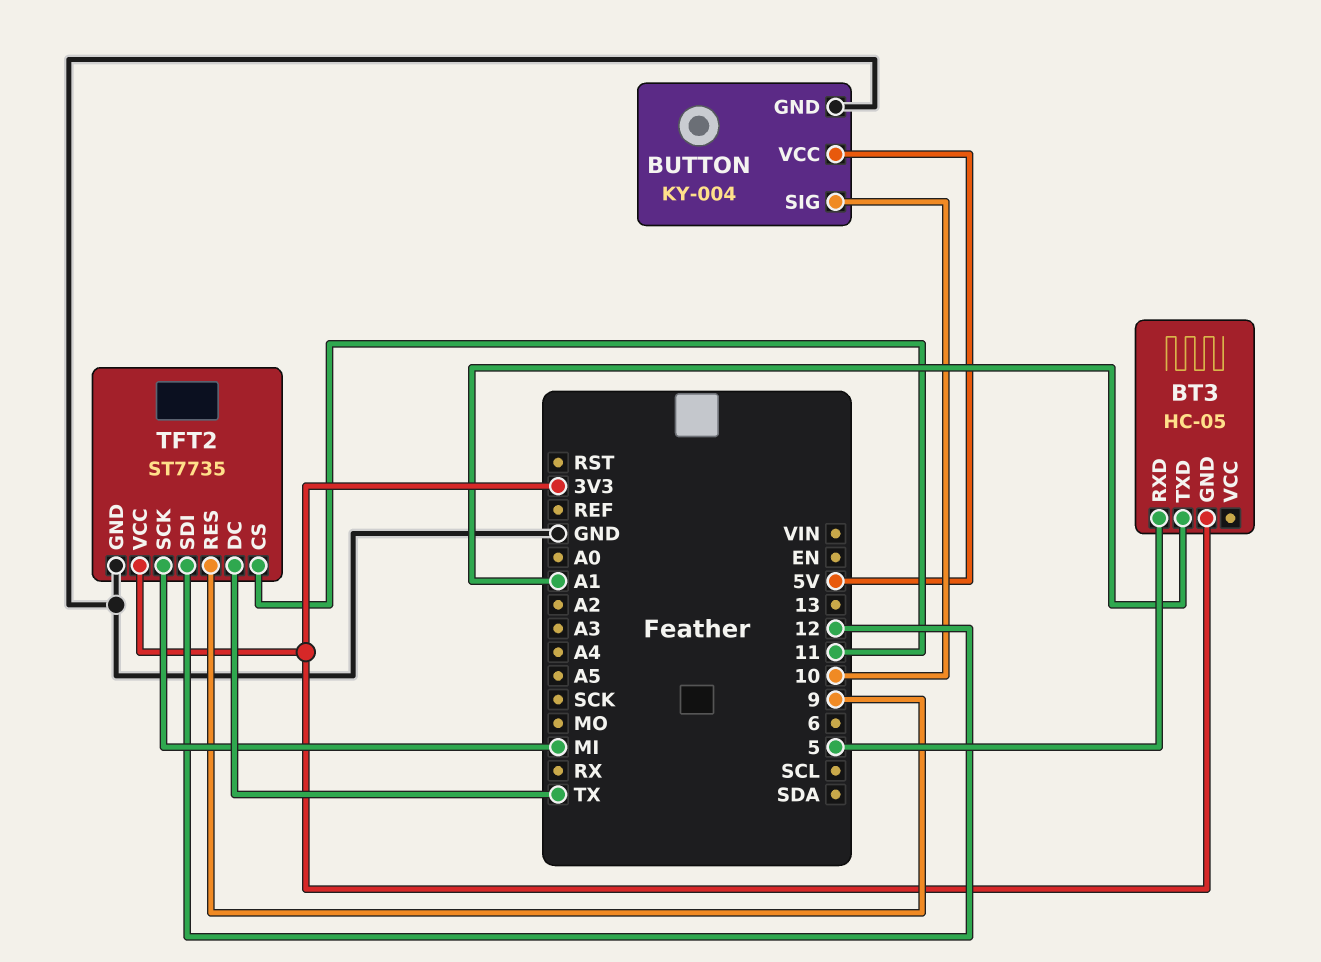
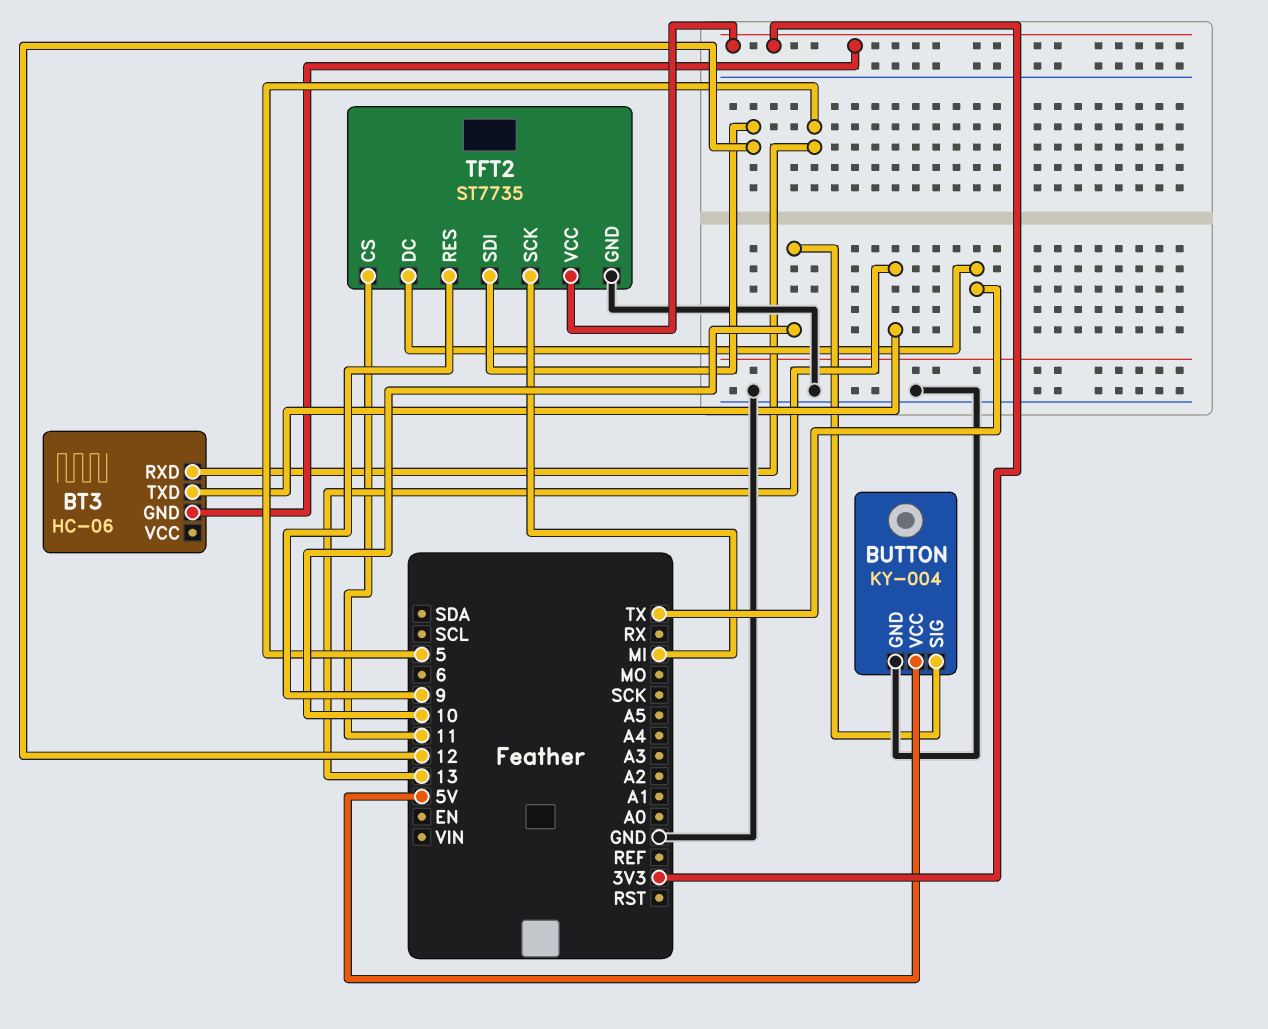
BT3: HC-05 -> HC-06
BT3 pin TXD: A1 -> 13

